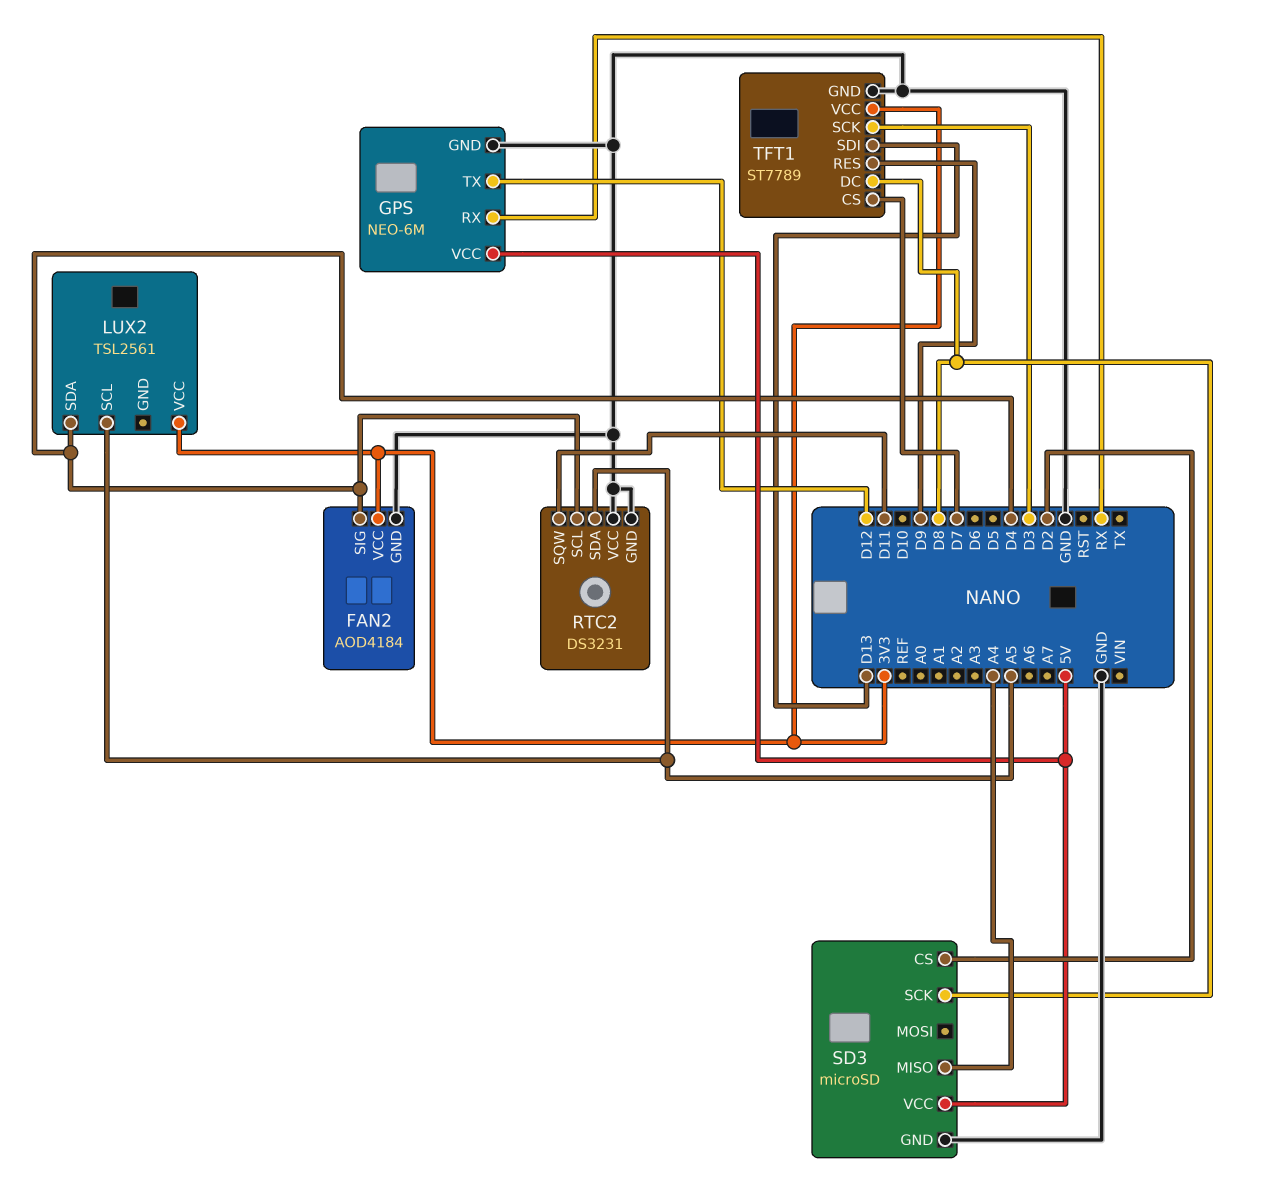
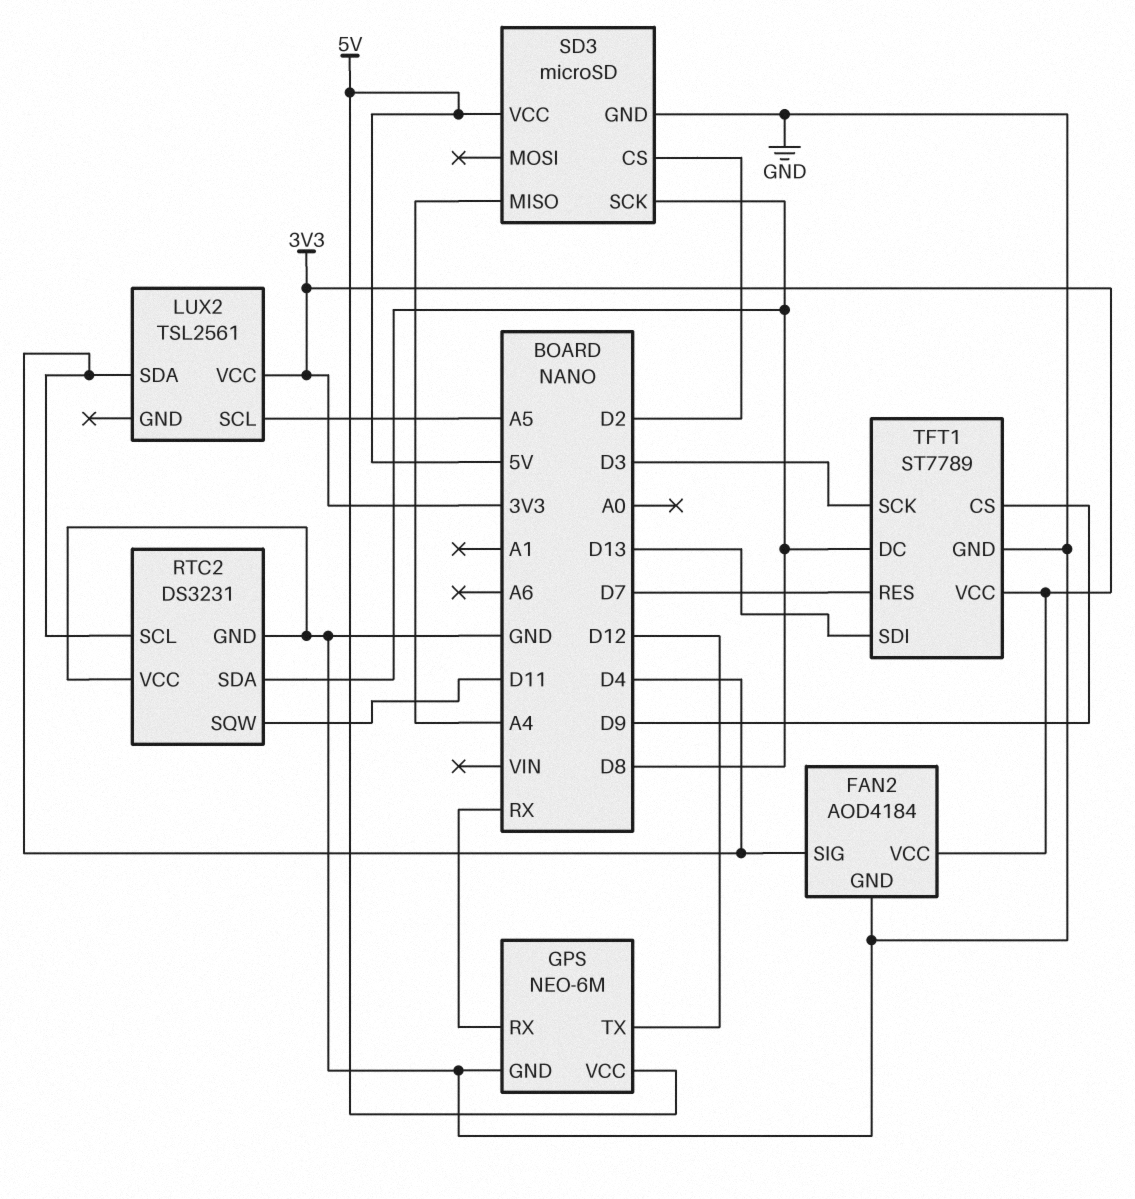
RTC2 pin SDA: A5 -> D8
TFT1 pin CS: D7 -> D9
TFT1 pin RES: D9 -> D7

